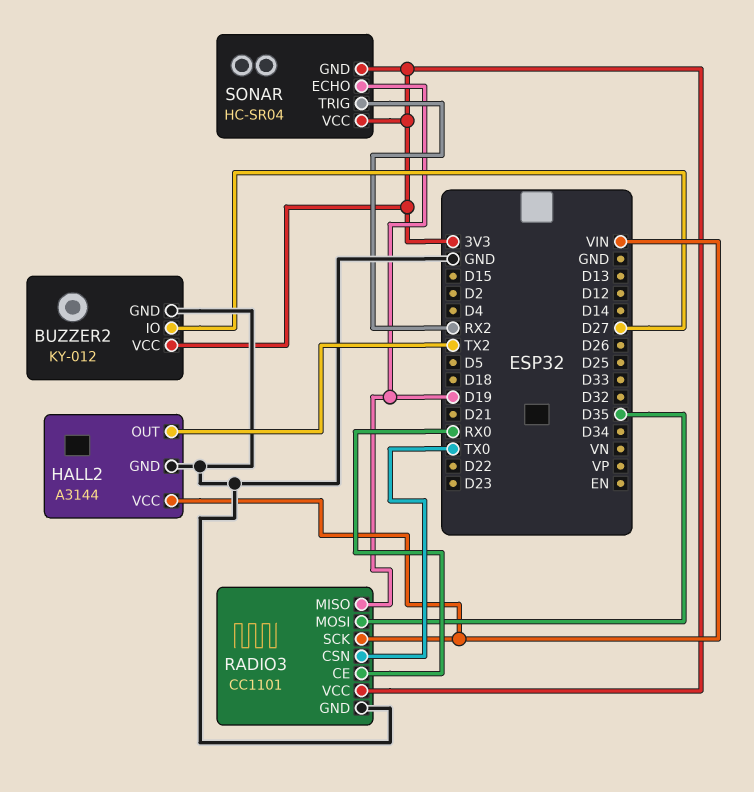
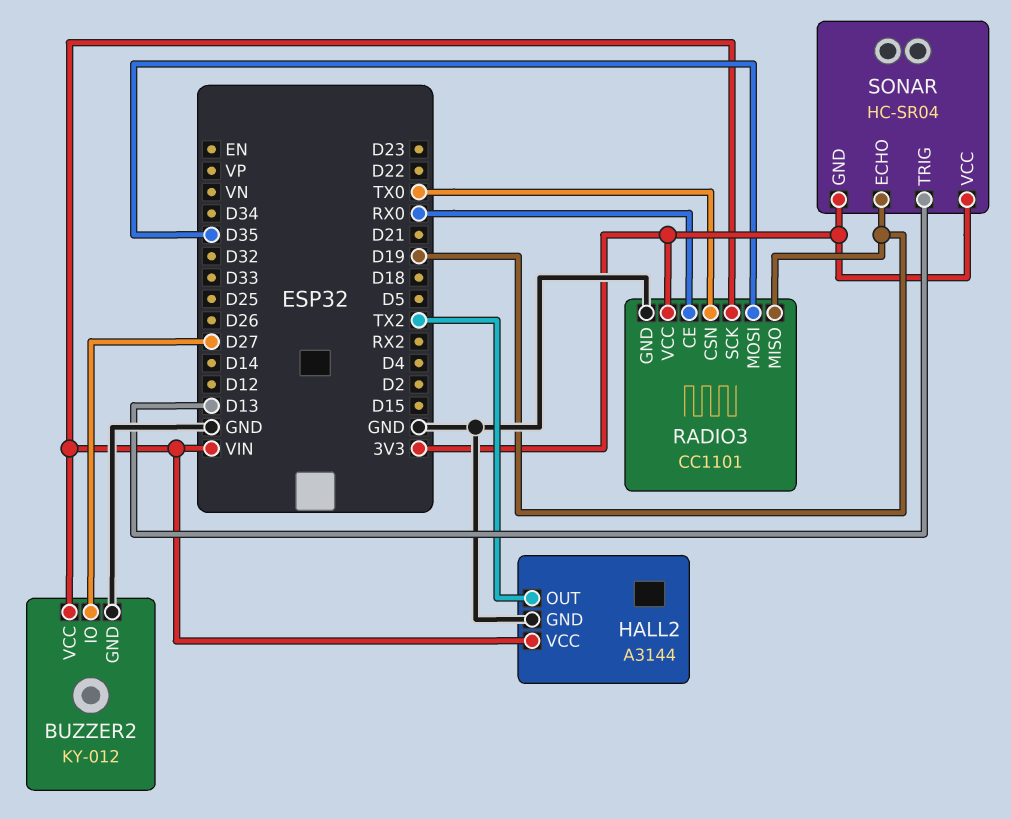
BUZZER2 pin VCC: 3V3 -> VIN
SONAR pin TRIG: RX2 -> D13

